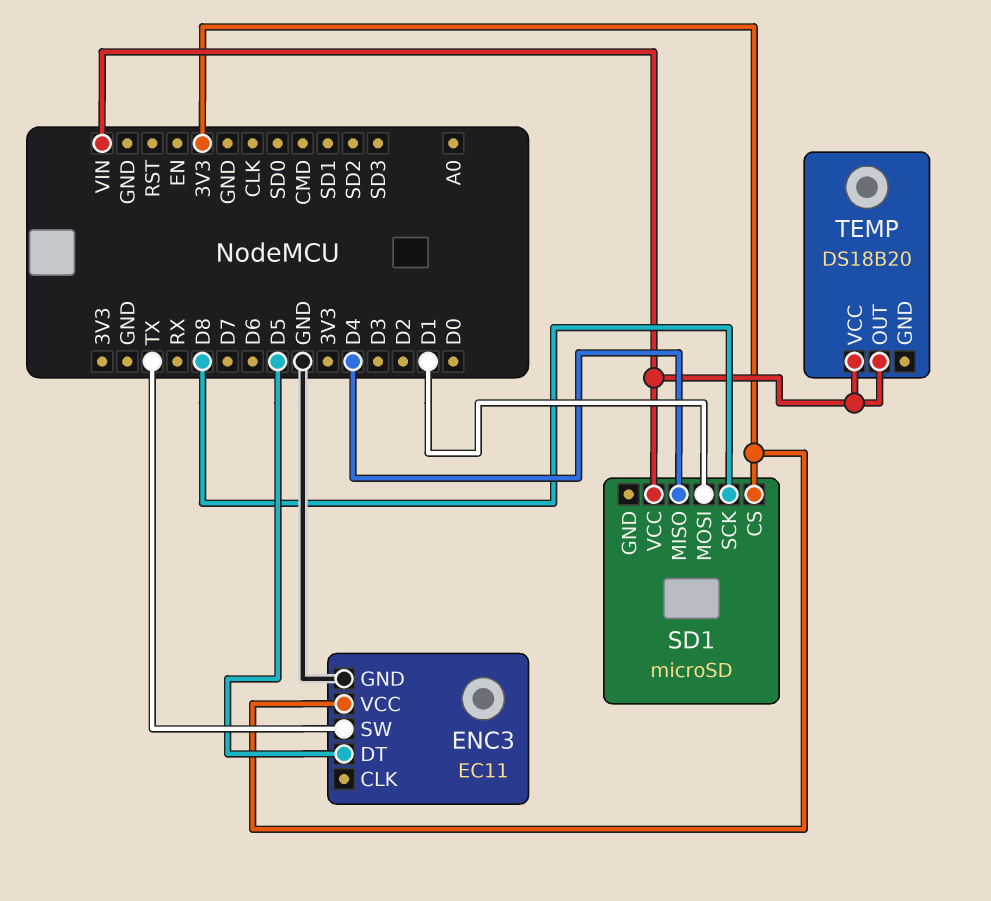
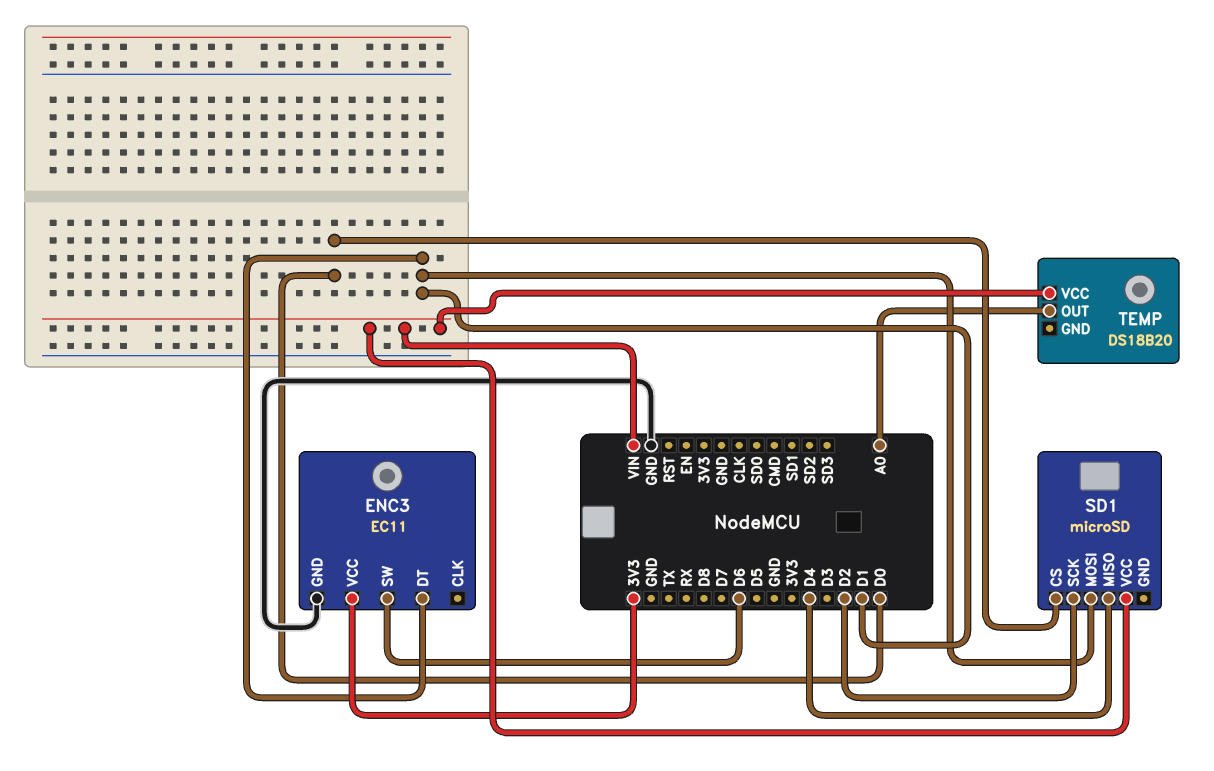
ENC3 pin DT: D5 -> D1
ENC3 pin SW: TX -> D6
SD1 pin CS: 3V3 -> D0
SD1 pin SCK: D8 -> D2
TEMP pin OUT: VIN -> A0

